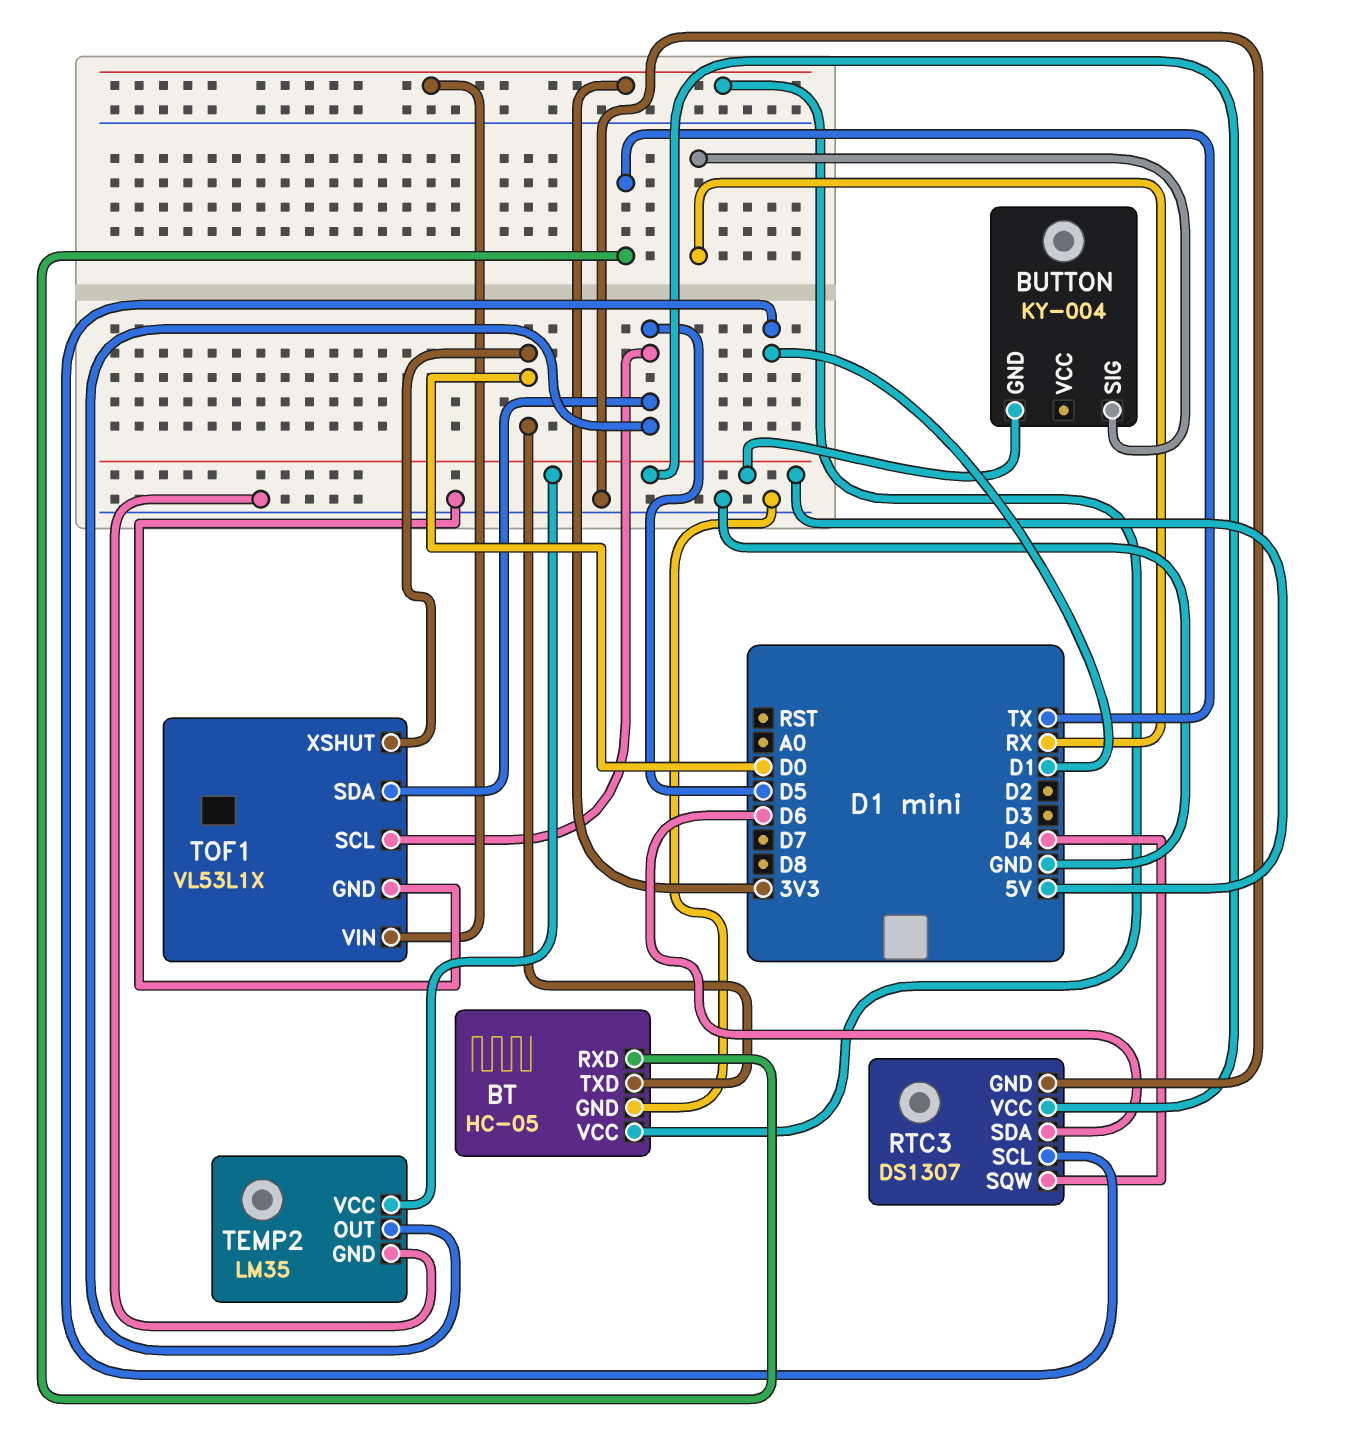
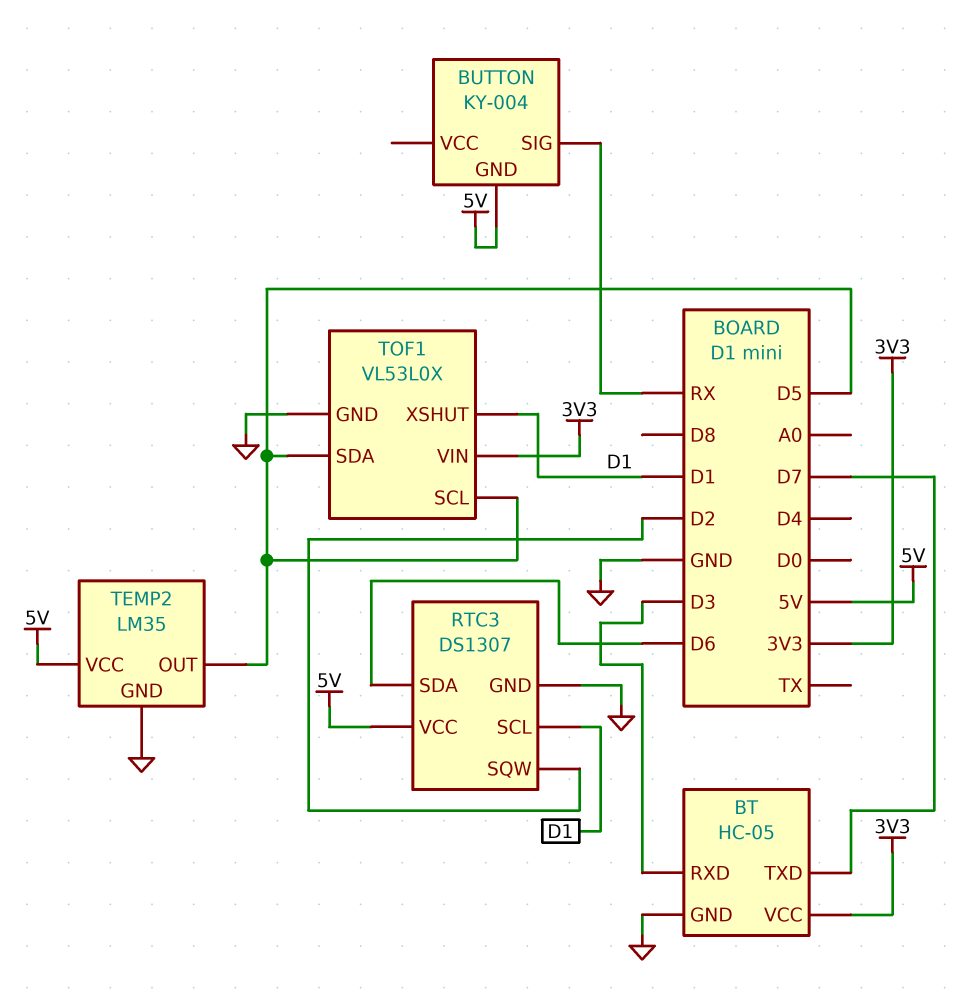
BT pin RXD: TX -> D3
BT pin TXD: D0 -> D7
RTC3 pin SQW: D4 -> D2
TOF1: VL53L1X -> VL53L0X
TOF1 pin XSHUT: D0 -> D1

